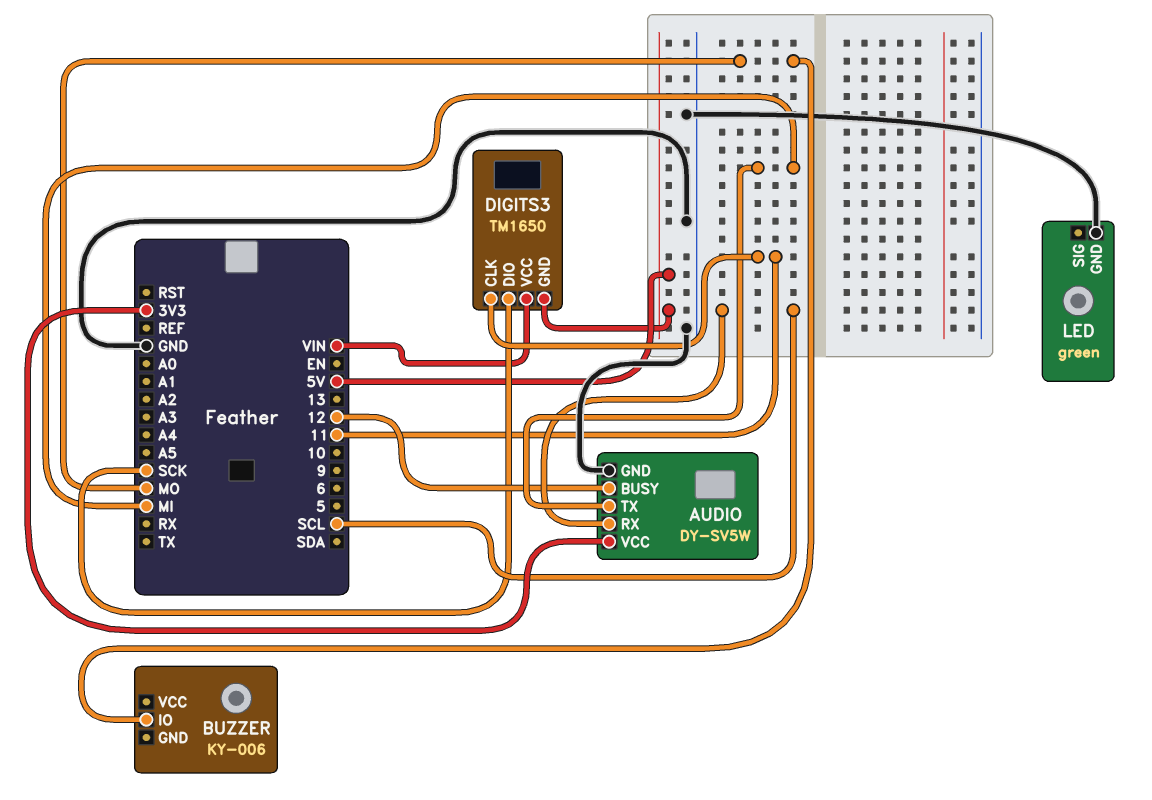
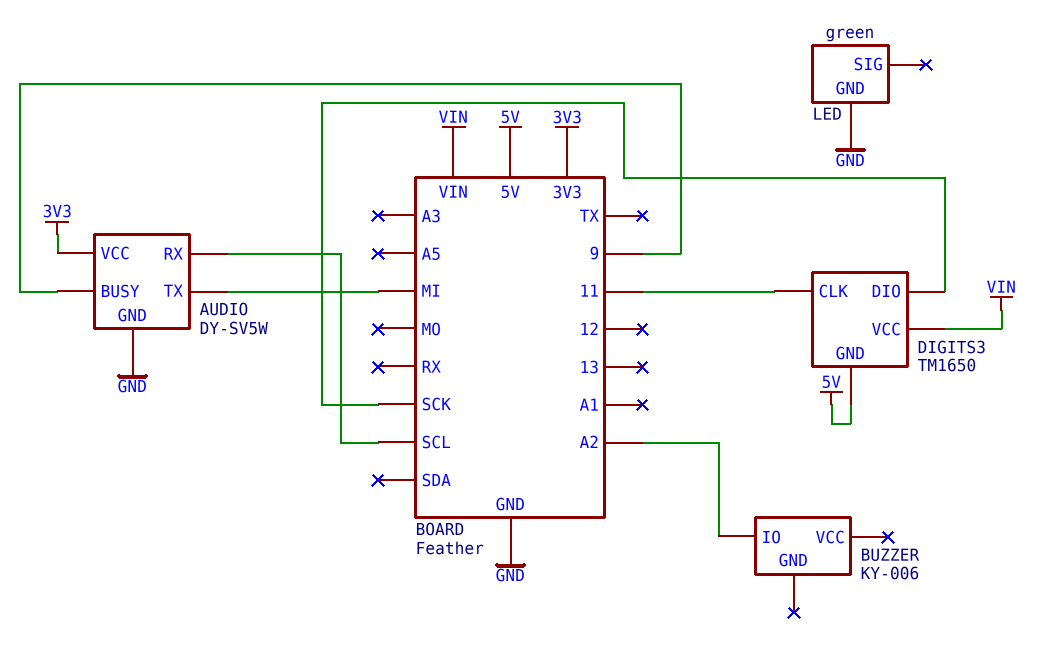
AUDIO pin BUSY: 12 -> 9
BUZZER pin IO: MO -> A2

